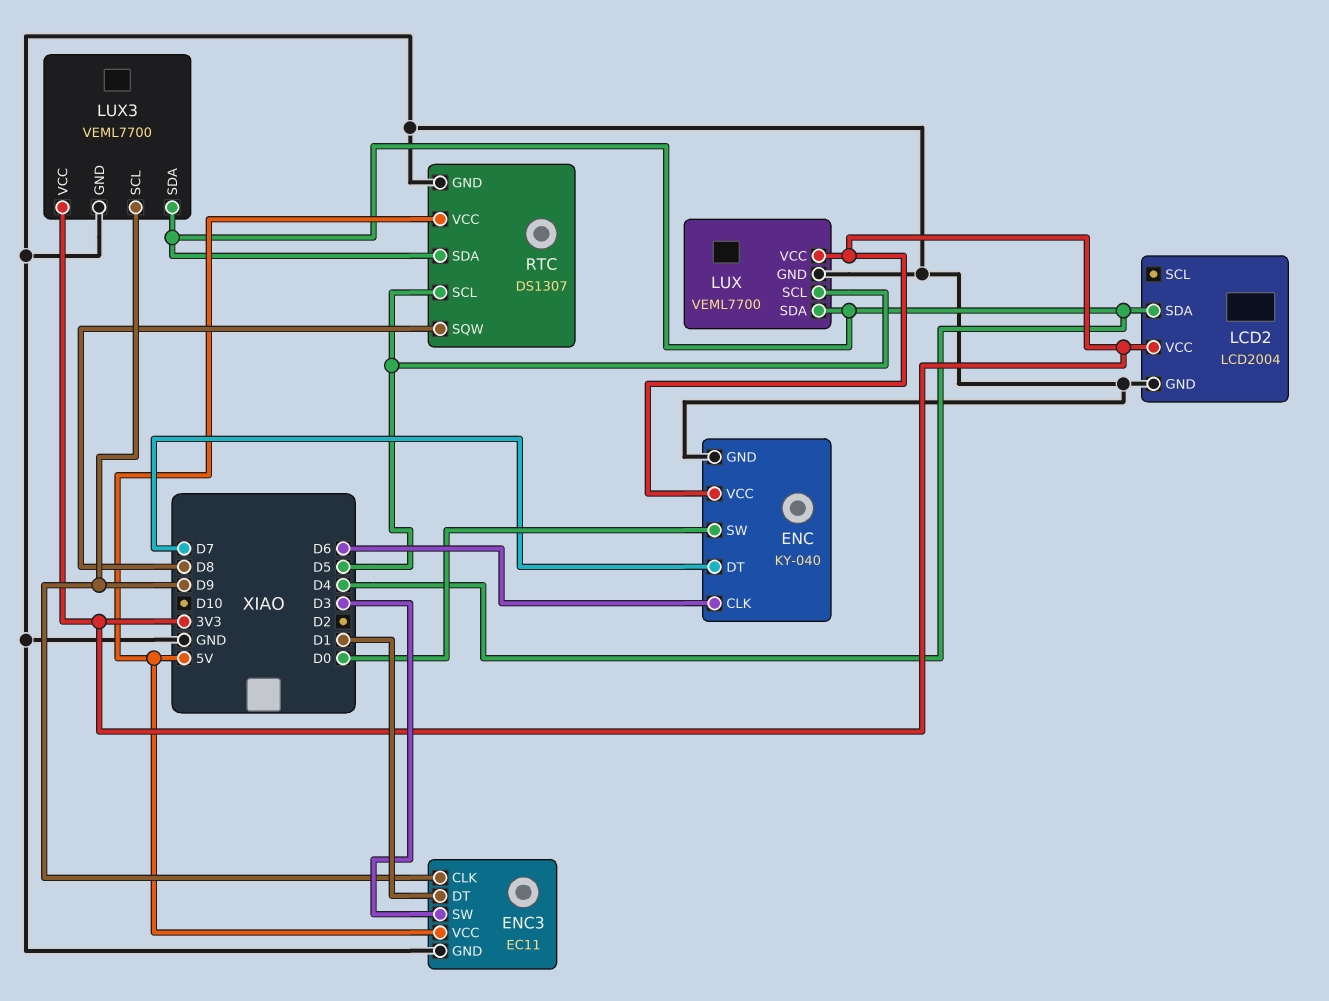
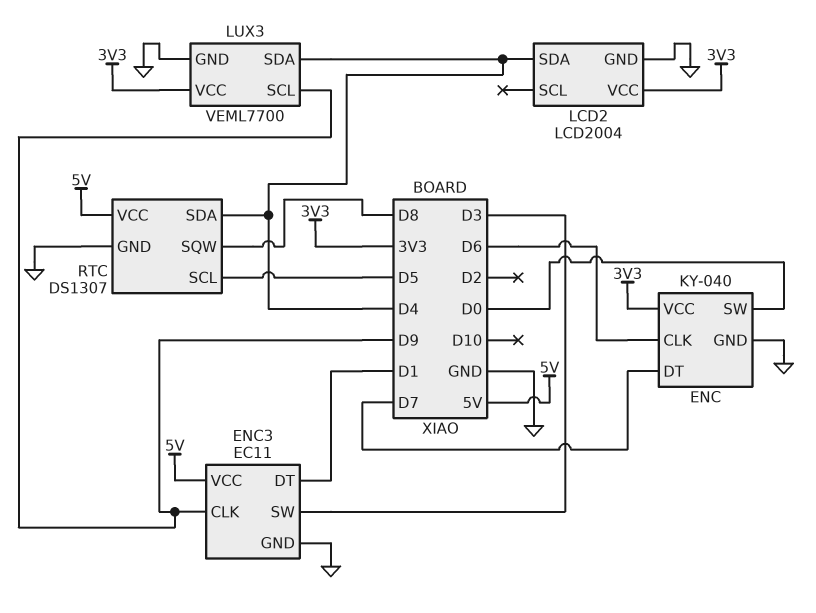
LUX: VEML7700 -> none
LUX pin GND: GND -> none
LUX pin SCL: D5 -> none
LUX pin SDA: D4 -> none
LUX pin VCC: 3V3 -> none

